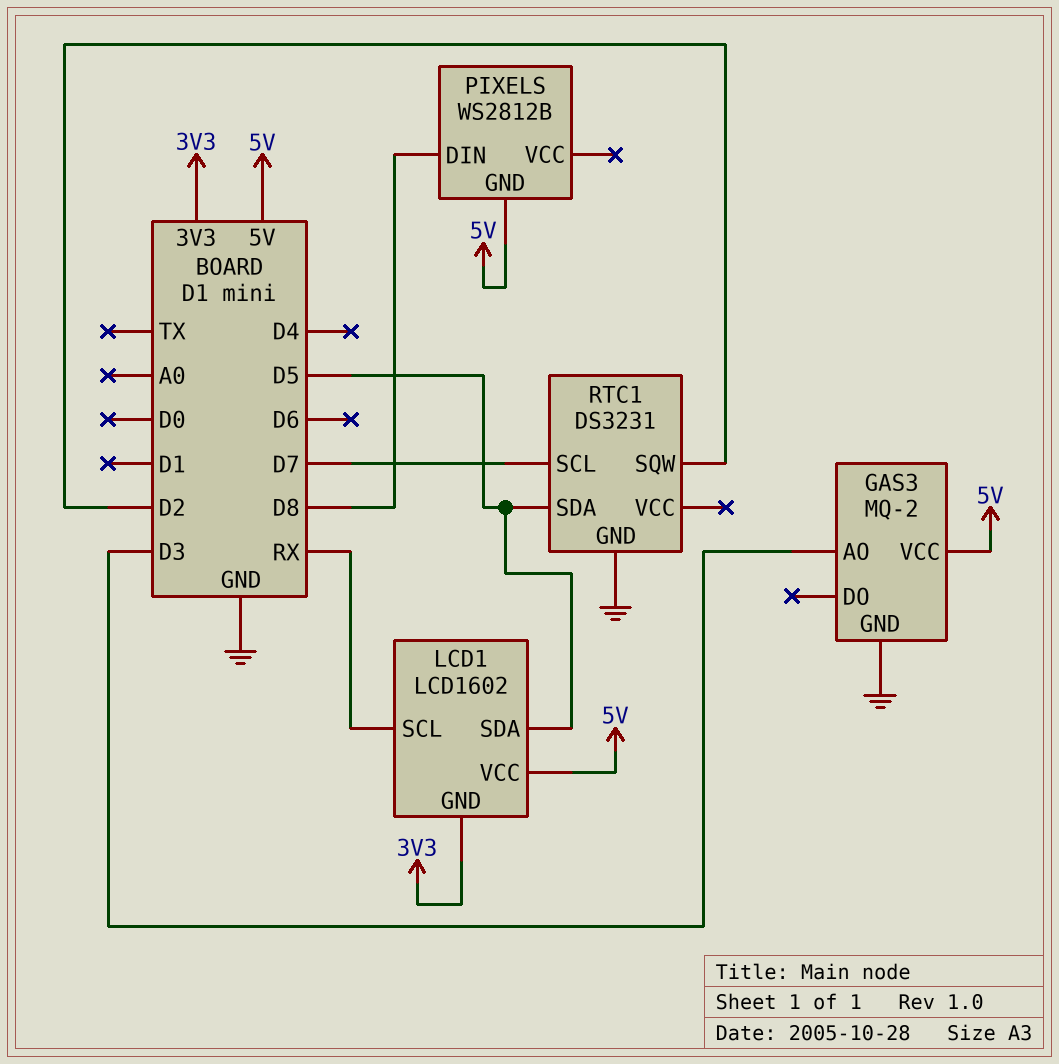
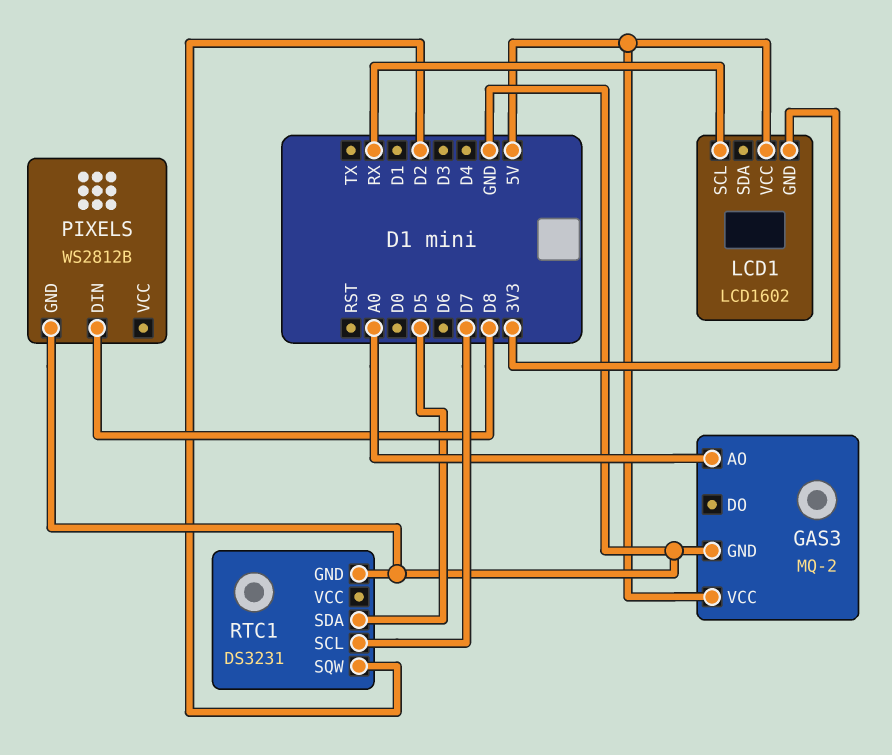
GAS3 pin AO: D3 -> A0
LCD1 pin SDA: D5 -> none
PIXELS pin GND: 5V -> GND

